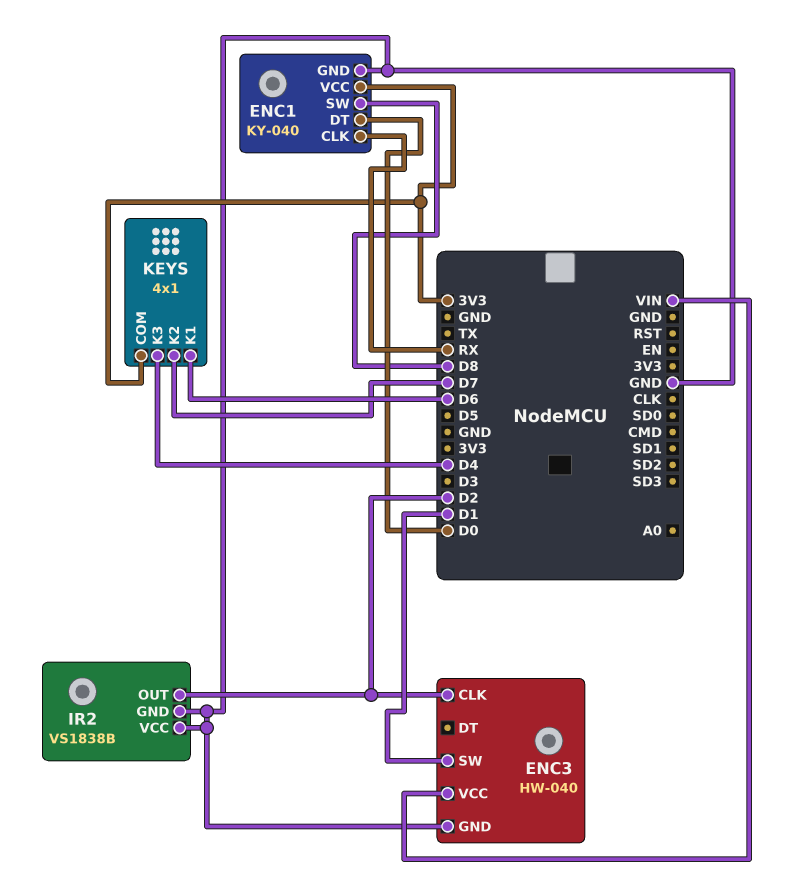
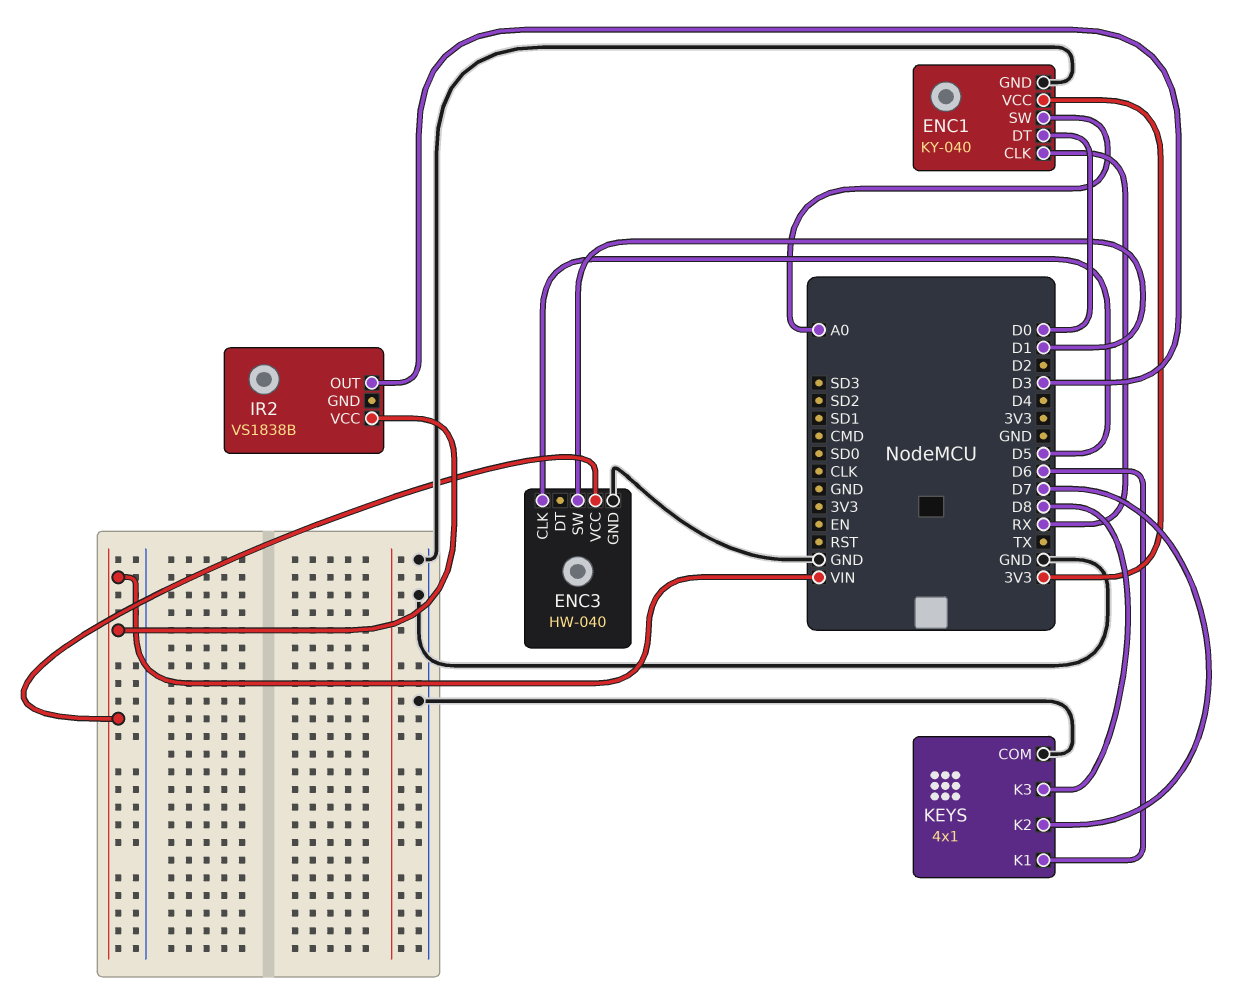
ENC1 pin SW: D8 -> A0
ENC3 pin CLK: D2 -> D5
IR2 pin GND: GND -> none
IR2 pin OUT: D2 -> D3
IR2 pin VCC: GND -> VIN
KEYS pin COM: 3V3 -> GND
KEYS pin K3: D4 -> D8

